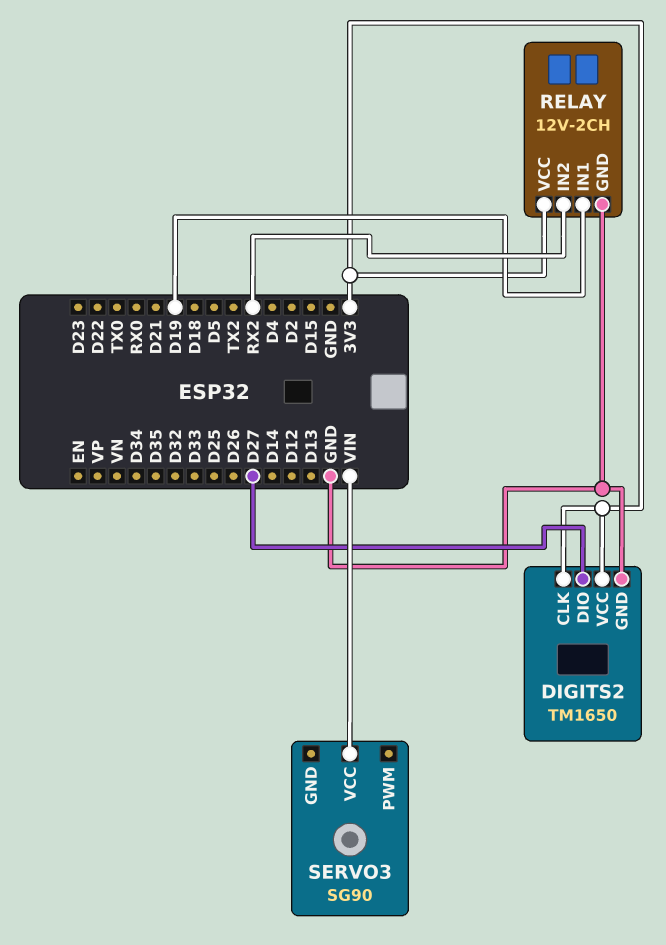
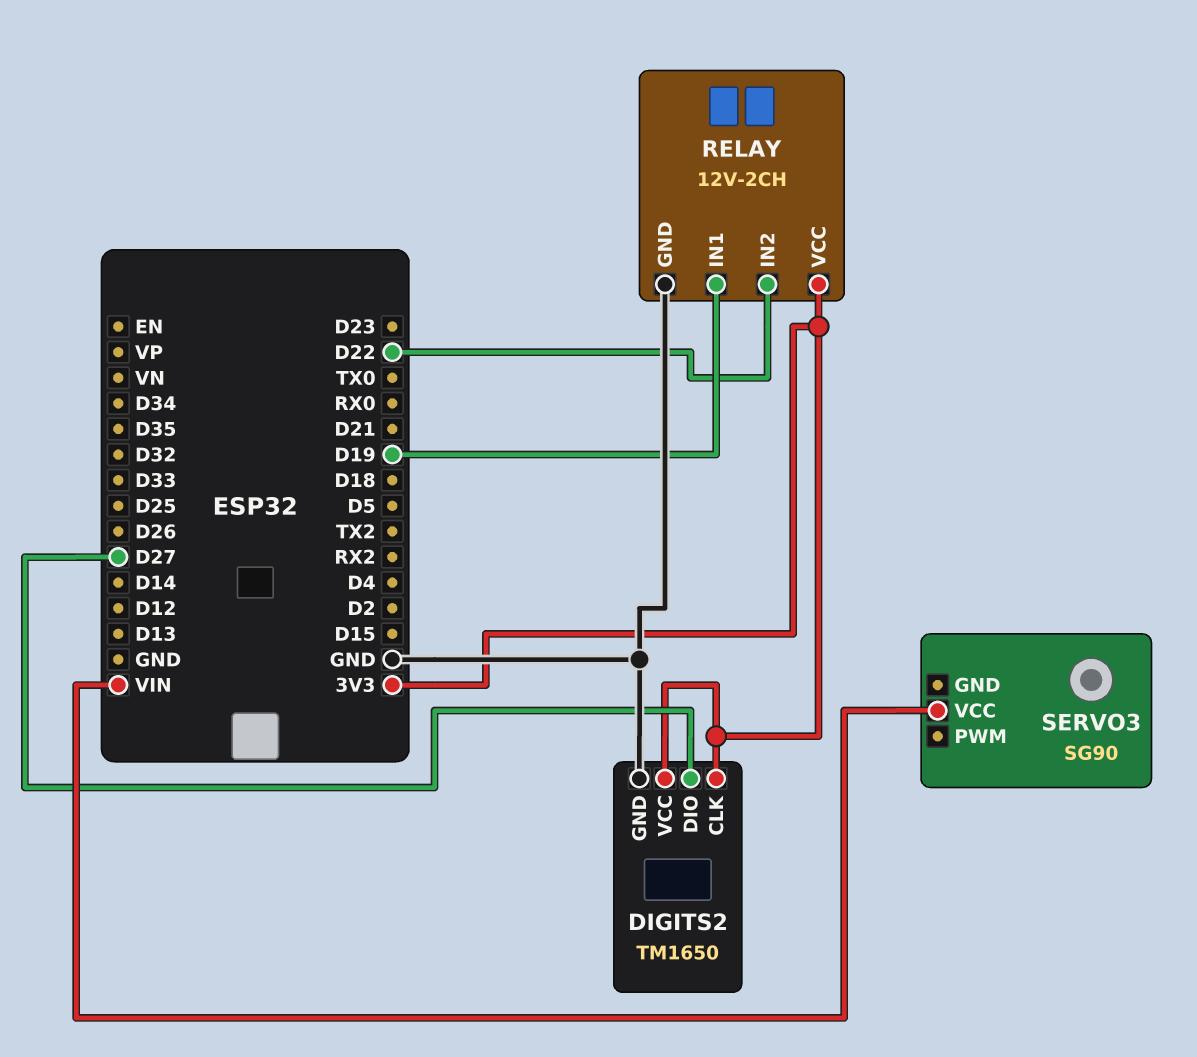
RELAY pin IN2: RX2 -> D22

